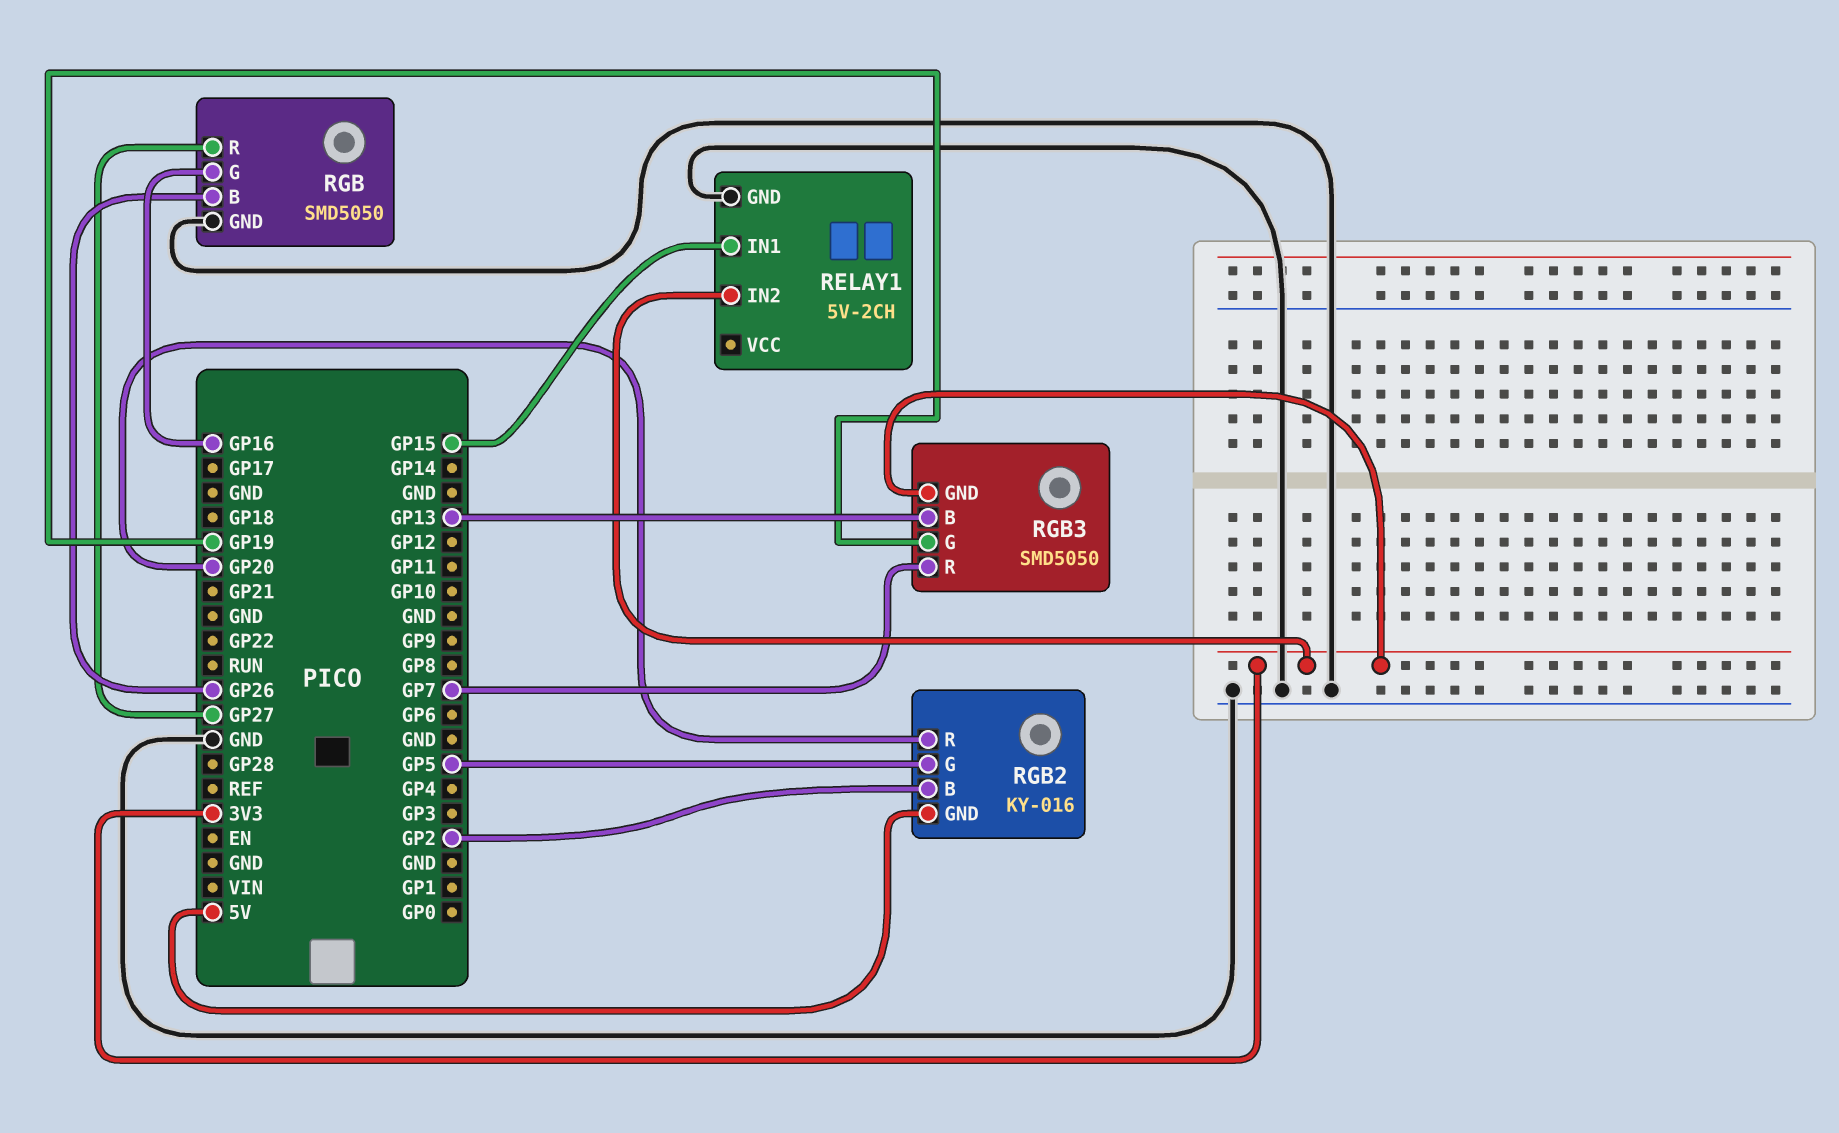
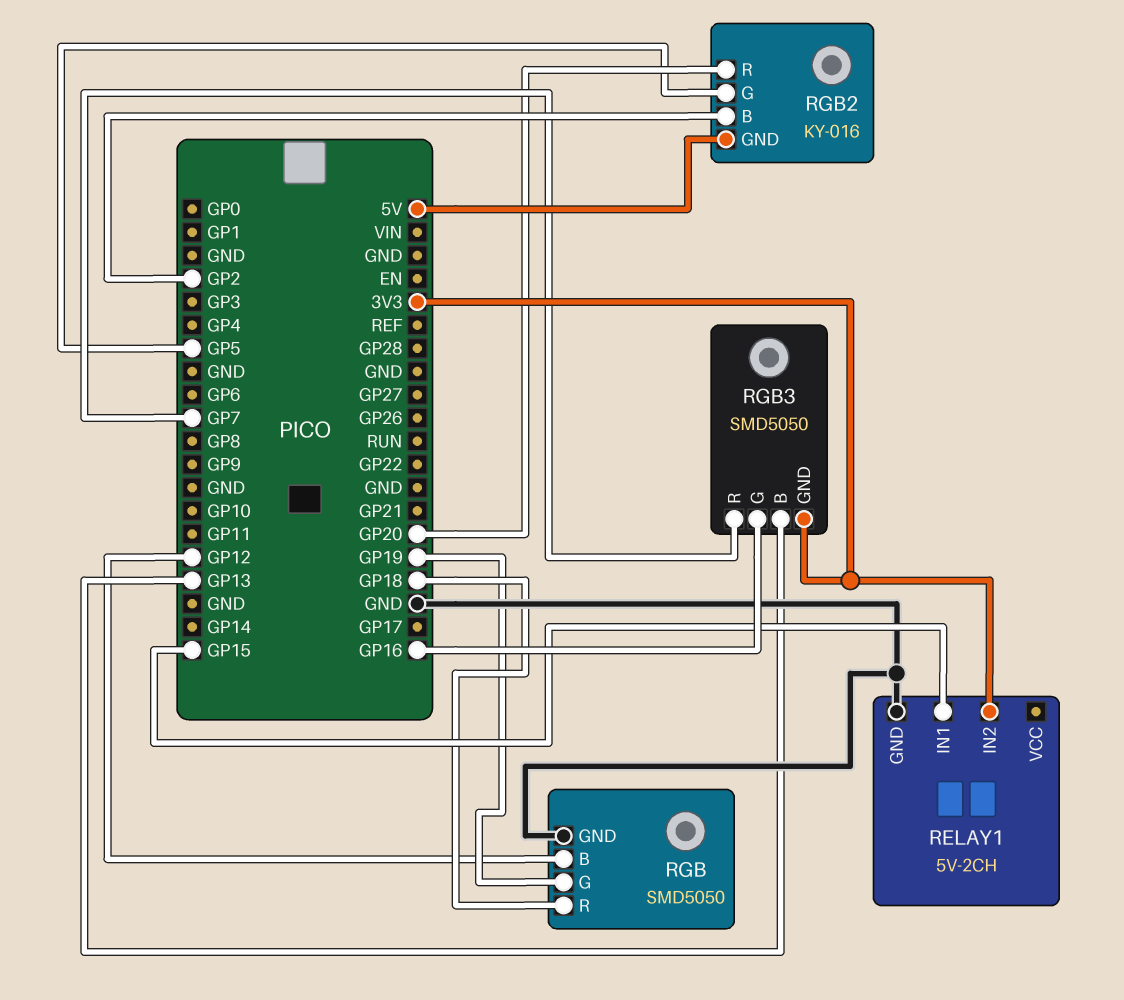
RGB pin B: GP26 -> GP12
RGB pin G: GP16 -> GP19
RGB pin R: GP27 -> GP18
RGB3 pin G: GP19 -> GP16

